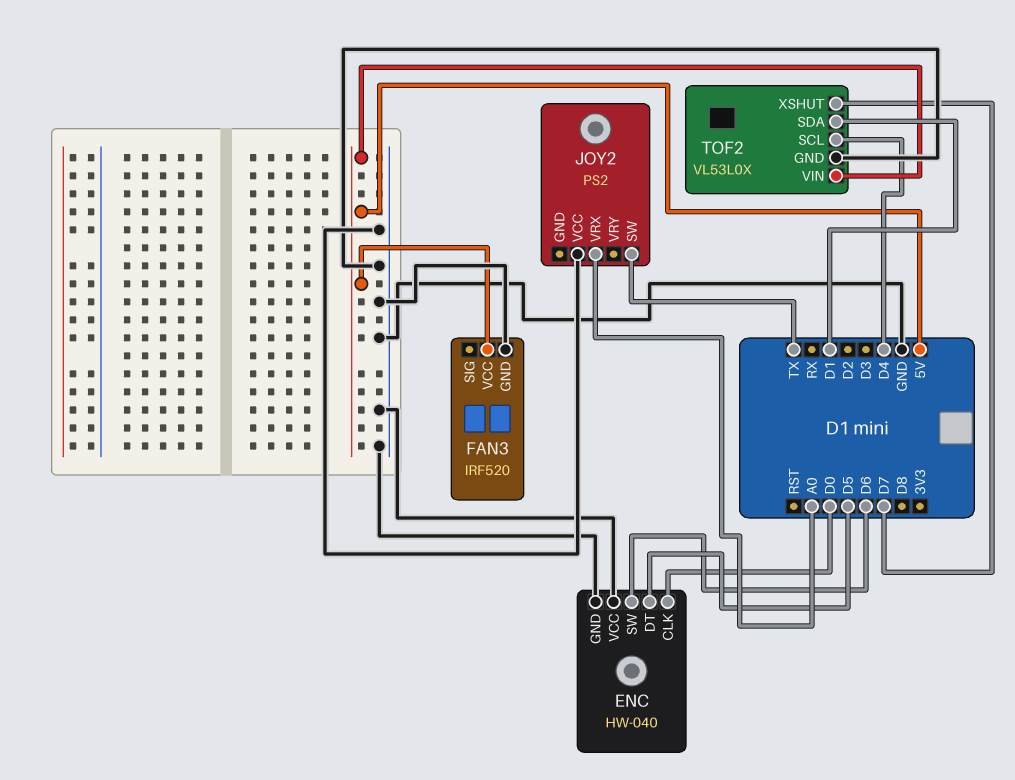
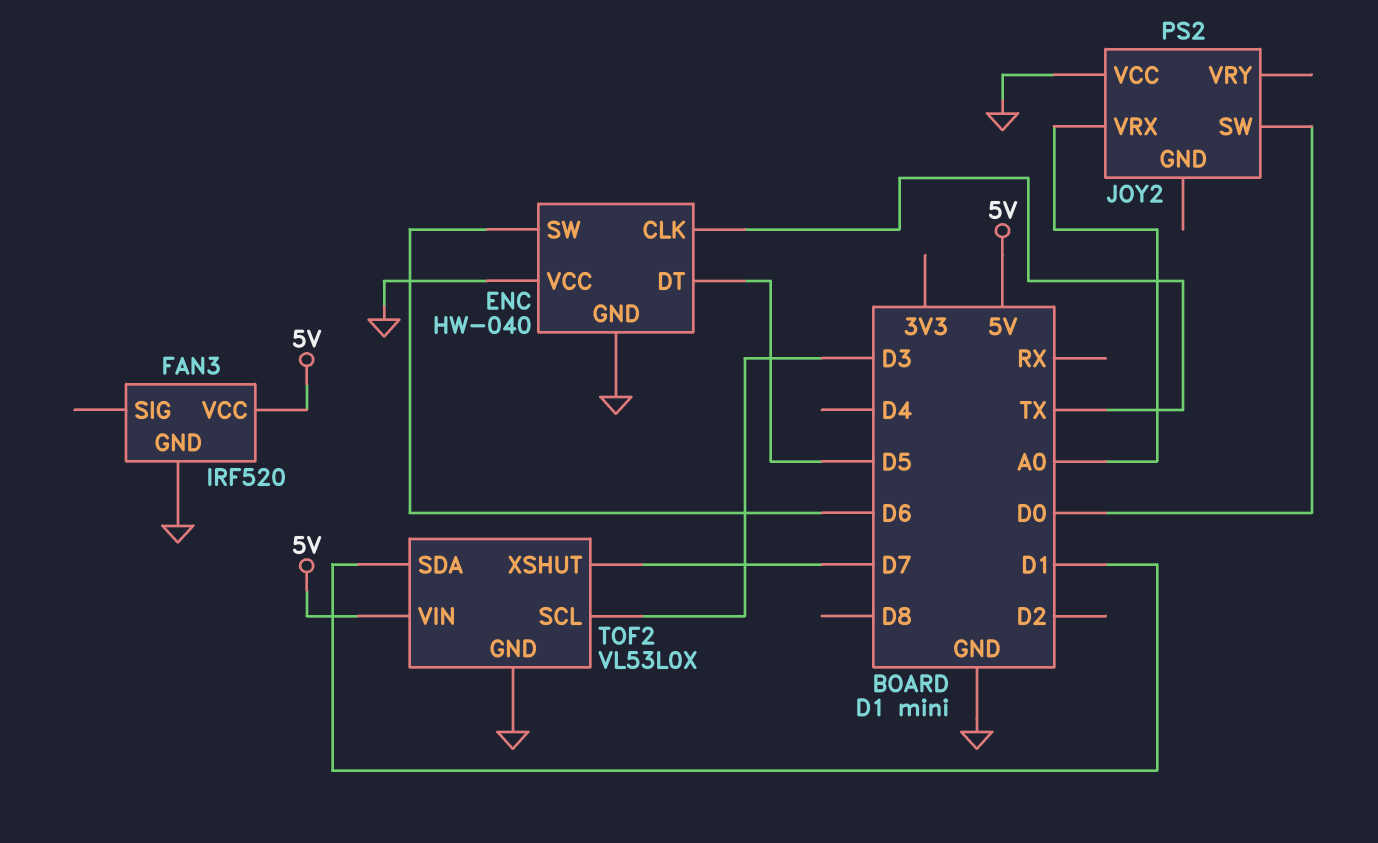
ENC pin CLK: D0 -> TX
JOY2 pin SW: TX -> D0
TOF2 pin SCL: D4 -> D3

